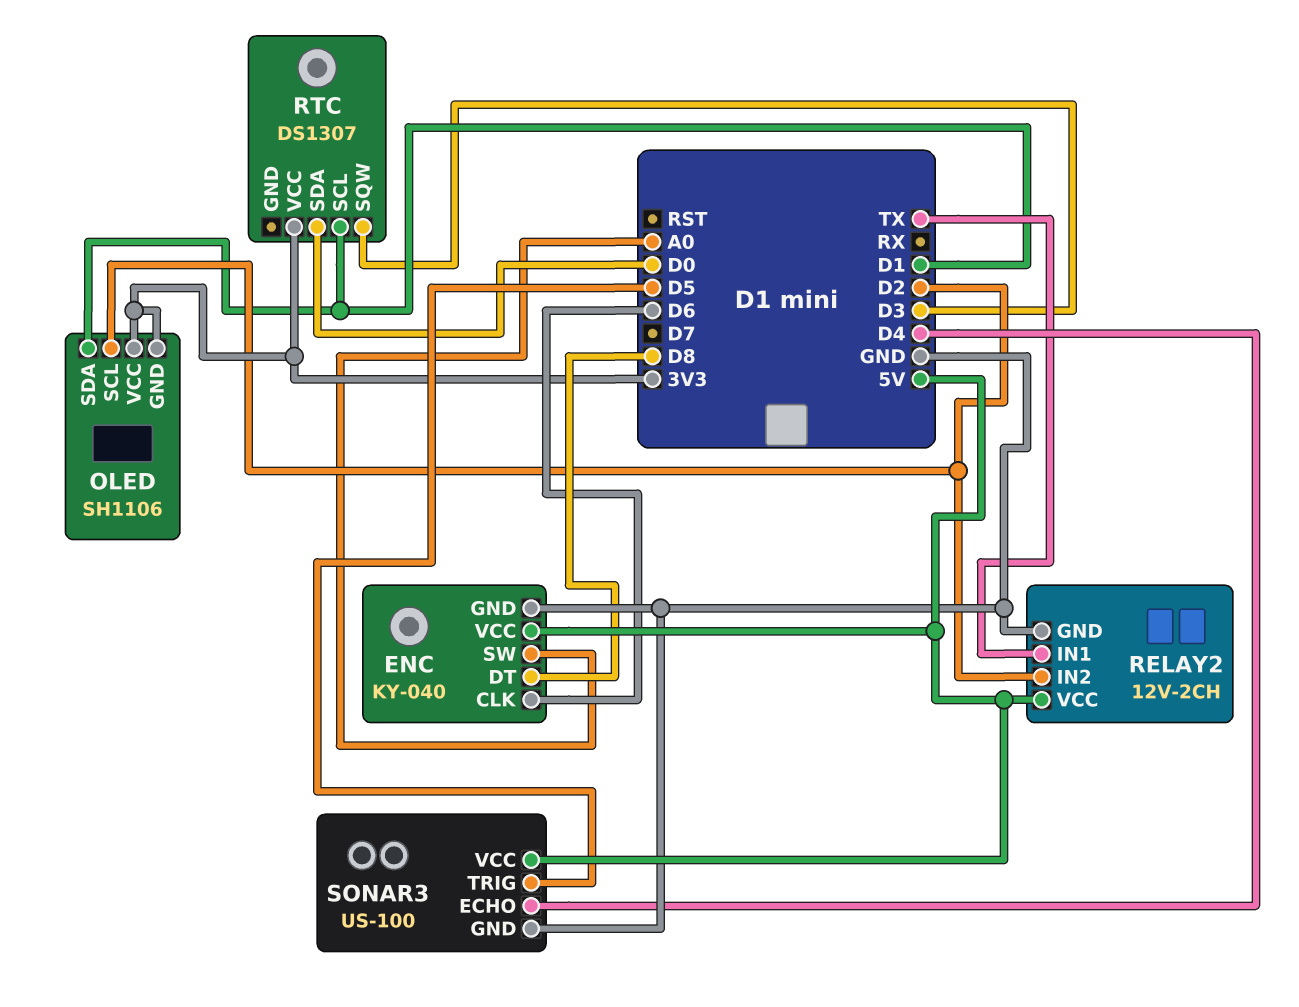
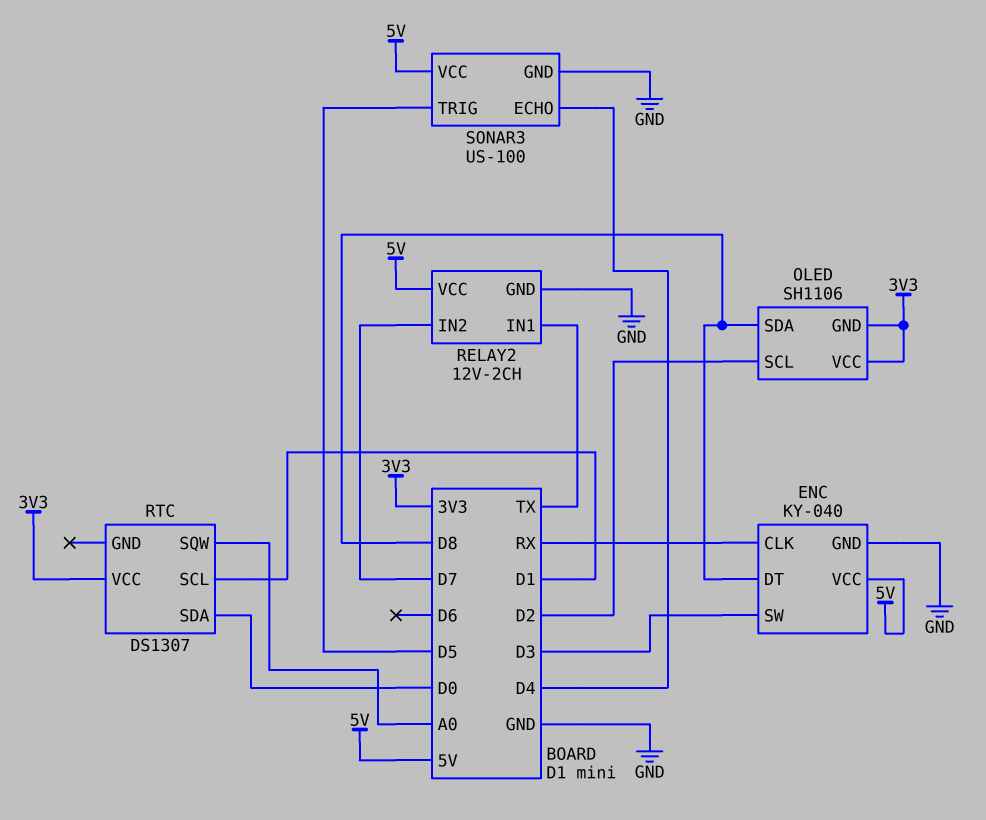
ENC pin CLK: D6 -> RX
ENC pin SW: A0 -> D3
OLED pin SDA: D1 -> D8
RELAY2 pin IN2: D2 -> D7
RTC pin SQW: D3 -> A0

